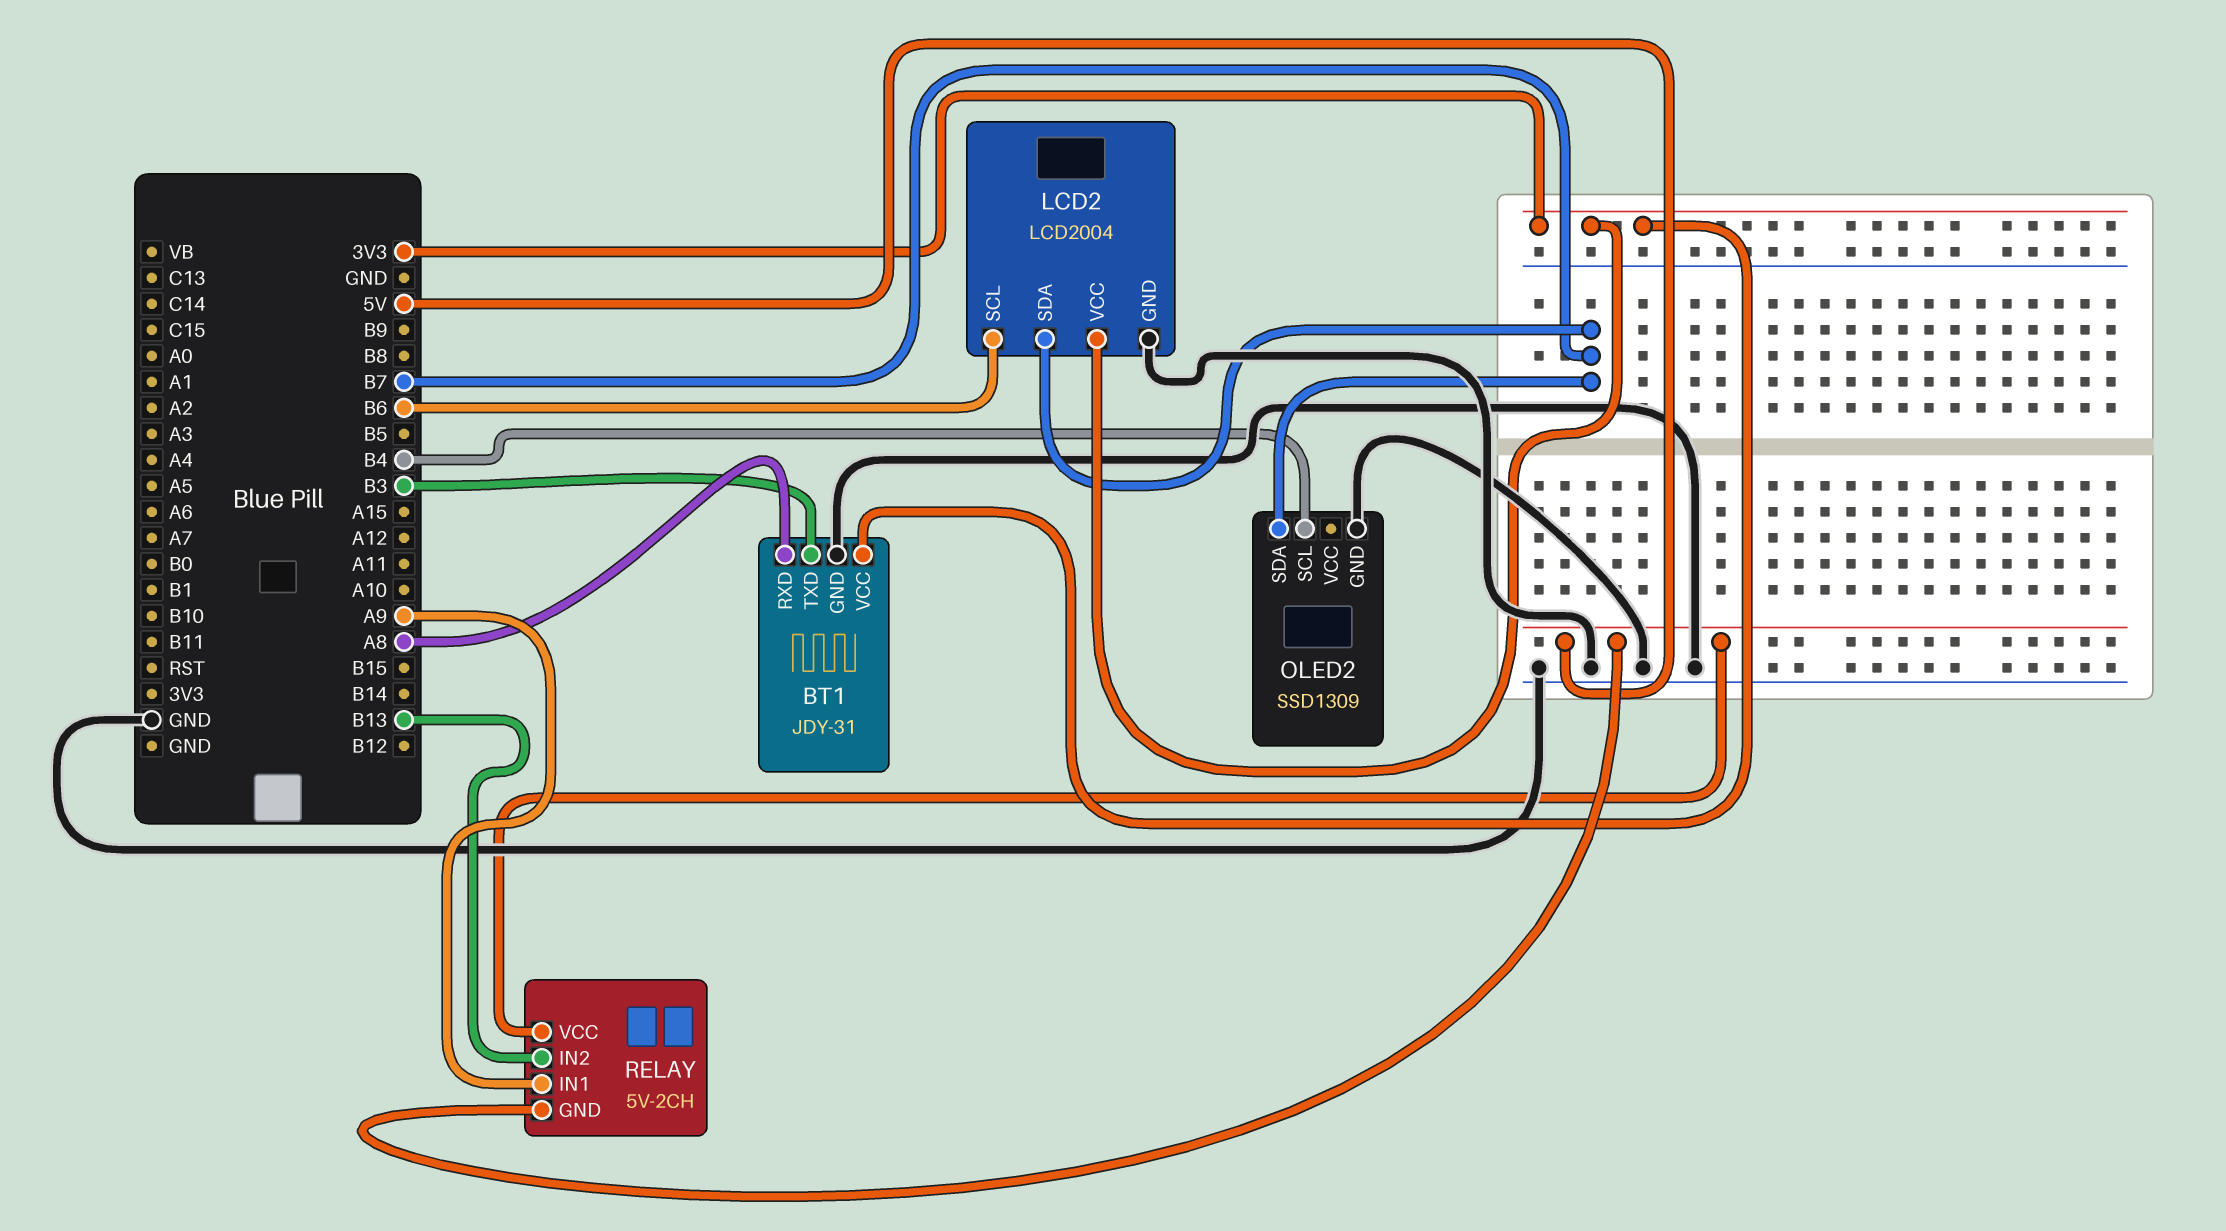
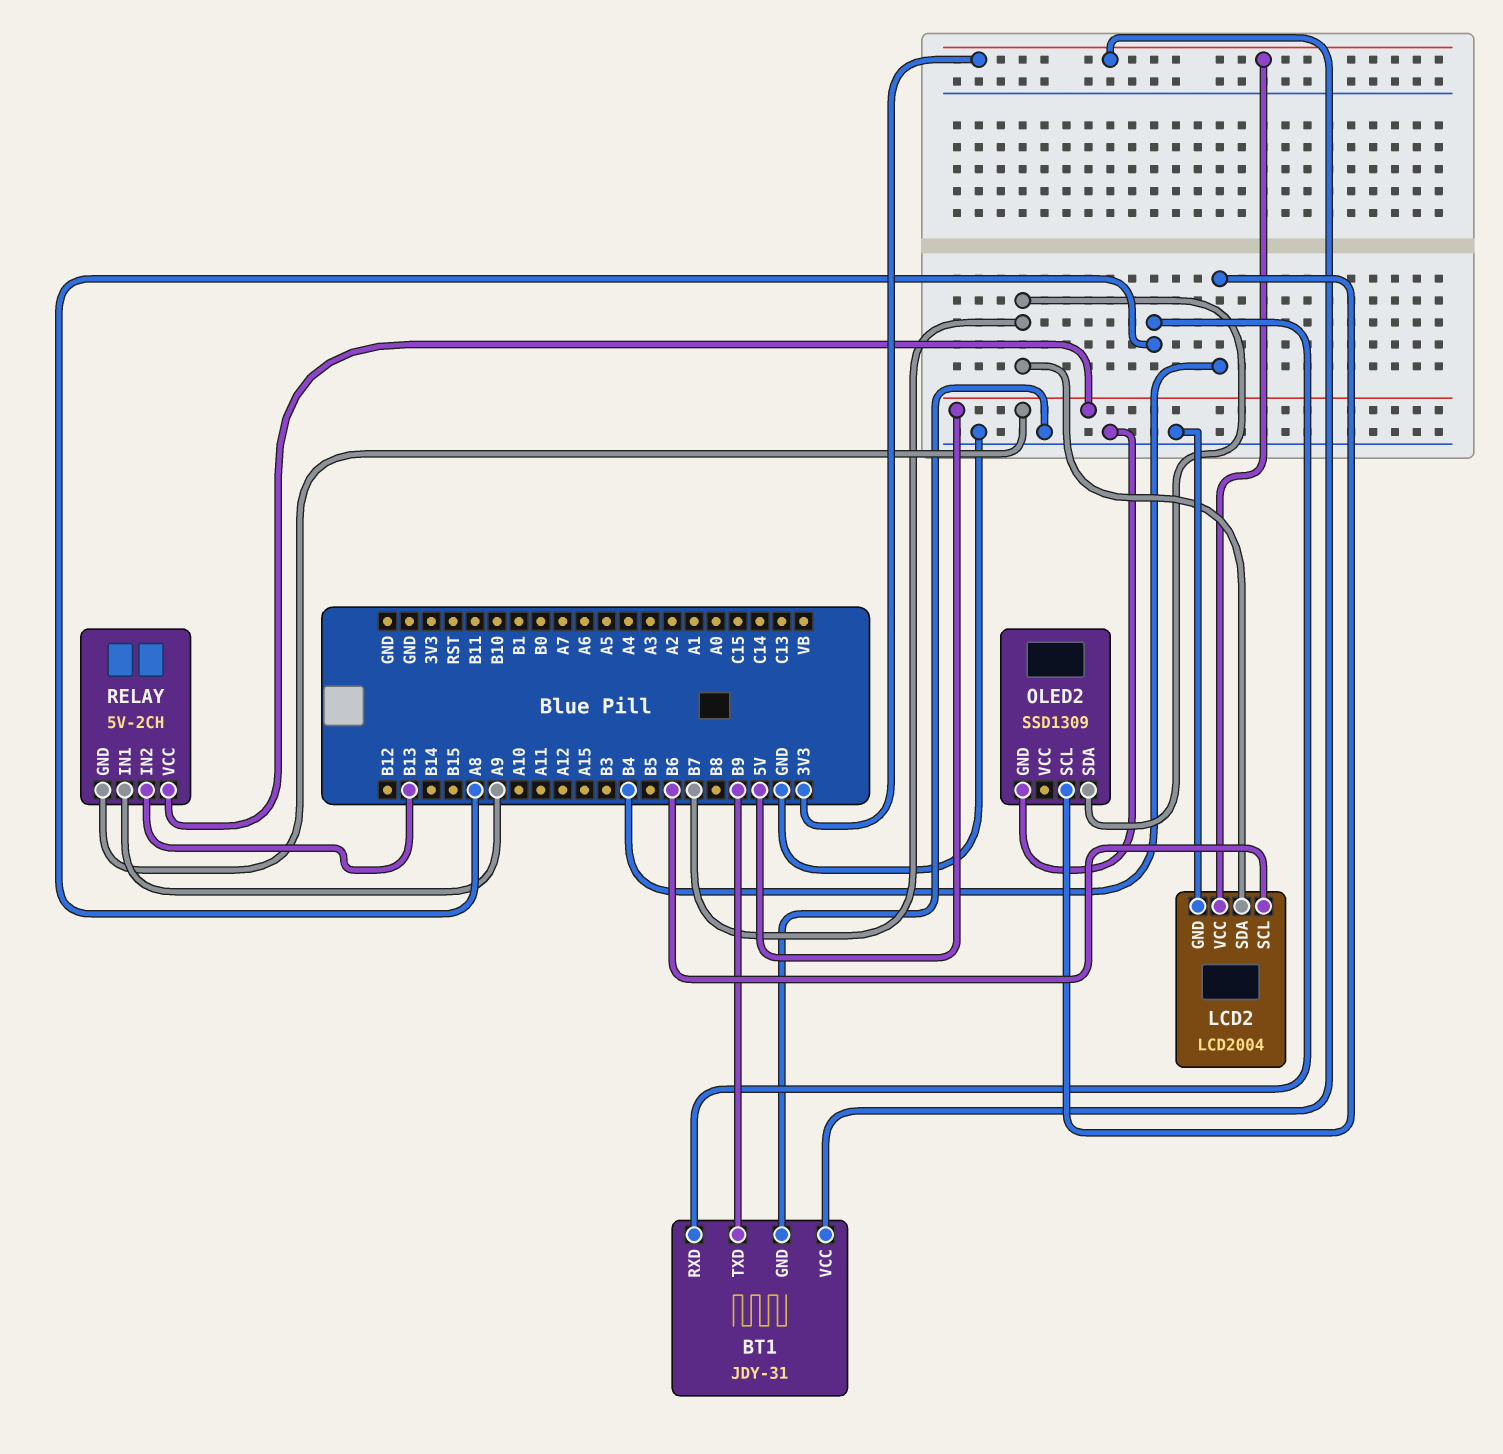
BT1 pin TXD: B3 -> B9

